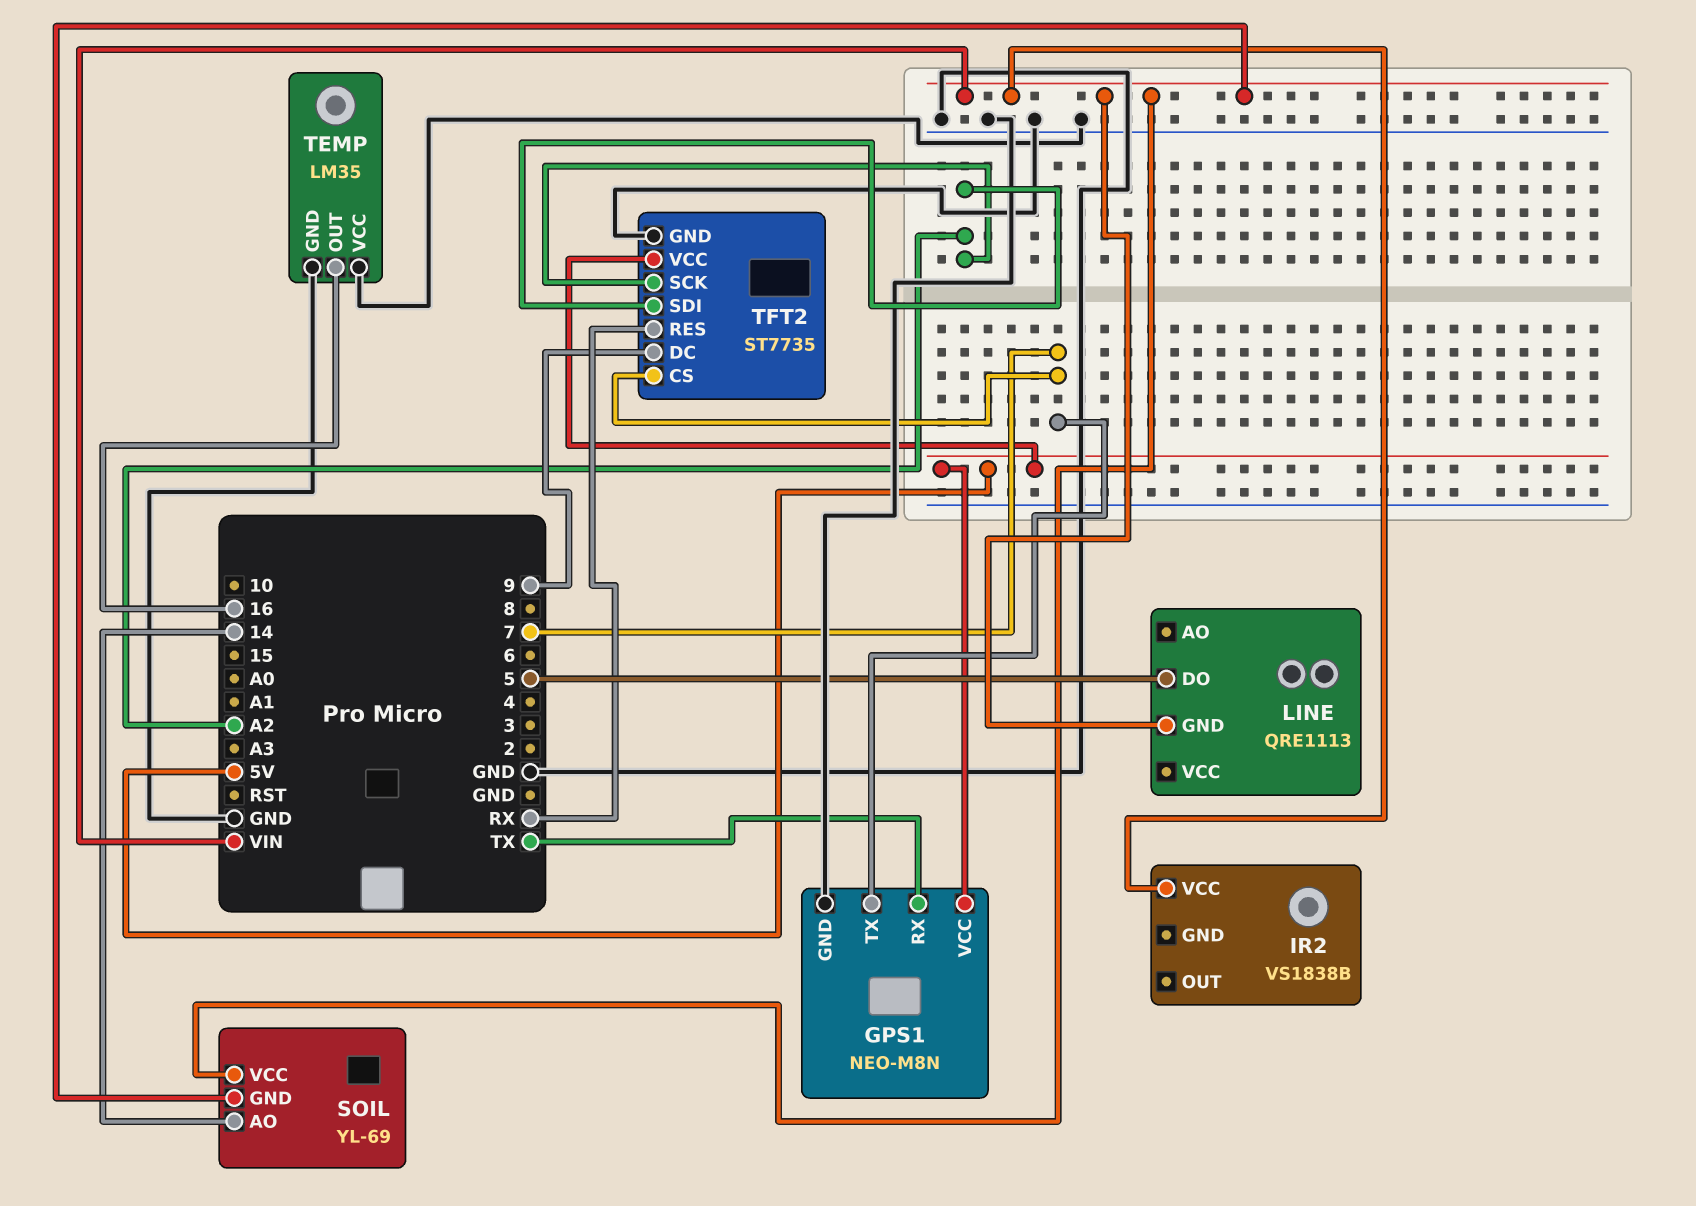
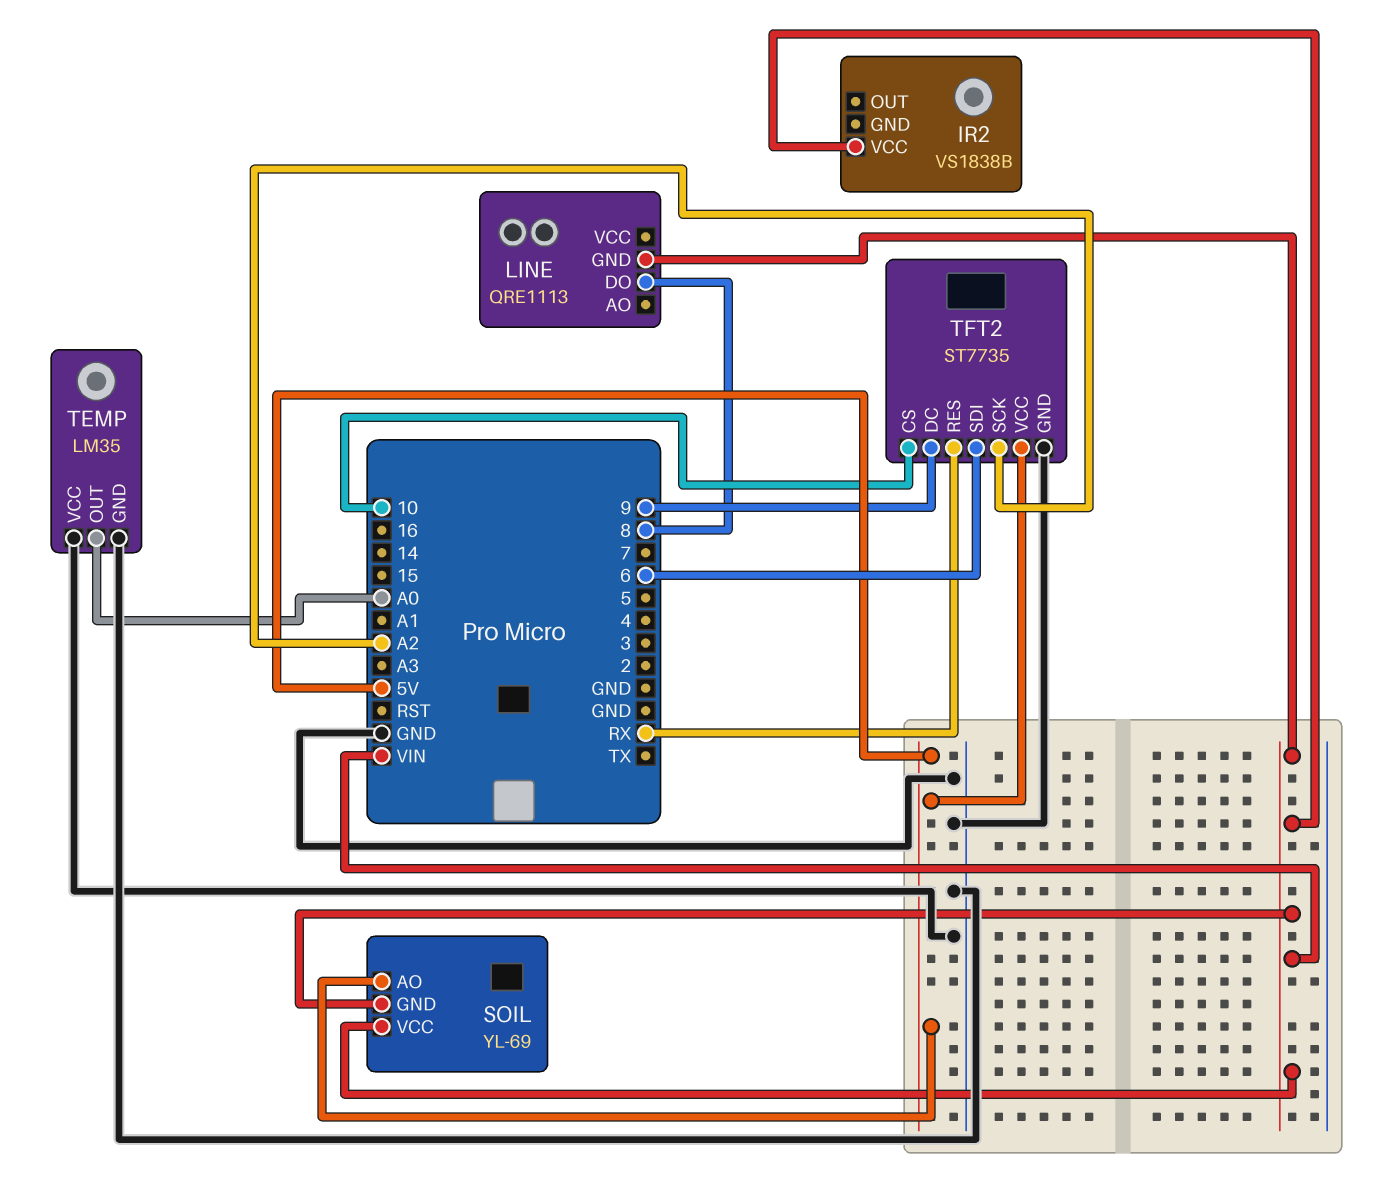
GPS1: NEO-M8N -> none
GPS1 pin GND: GND -> none
GPS1 pin RX: TX -> none
GPS1 pin TX: 7 -> none
GPS1 pin VCC: 5V -> none
LINE pin DO: 5 -> 8
SOIL pin AO: 14 -> 5V
TEMP pin OUT: 16 -> A0
TFT2 pin CS: 7 -> 10
TFT2 pin SDI: A2 -> 6

